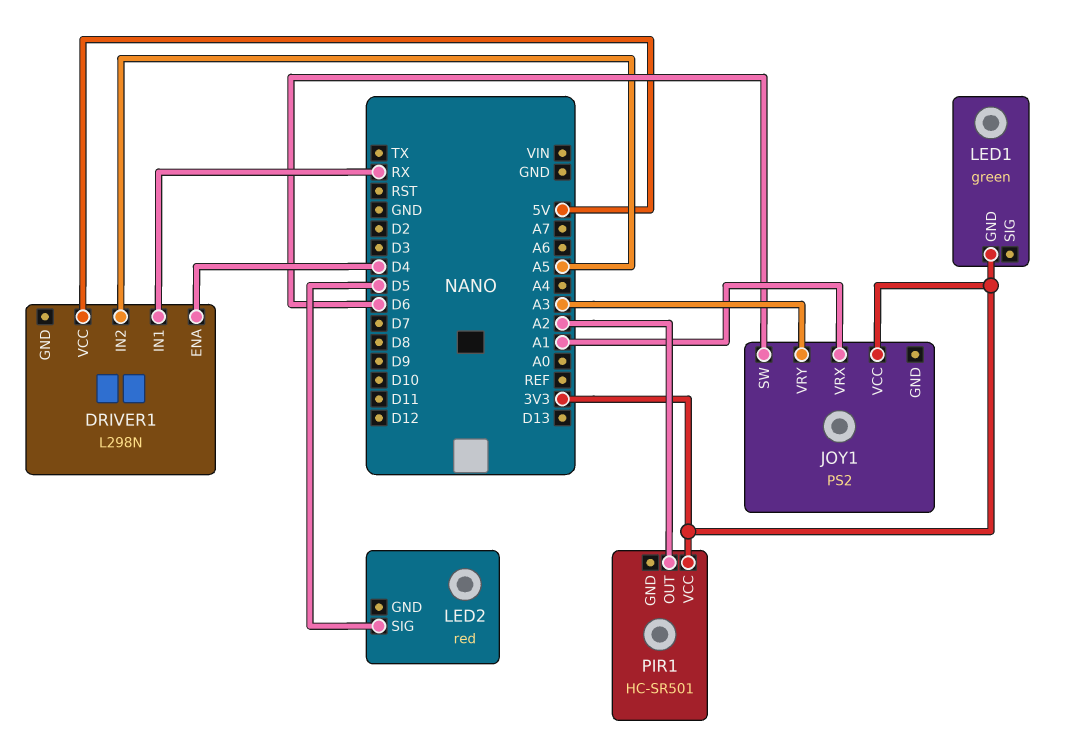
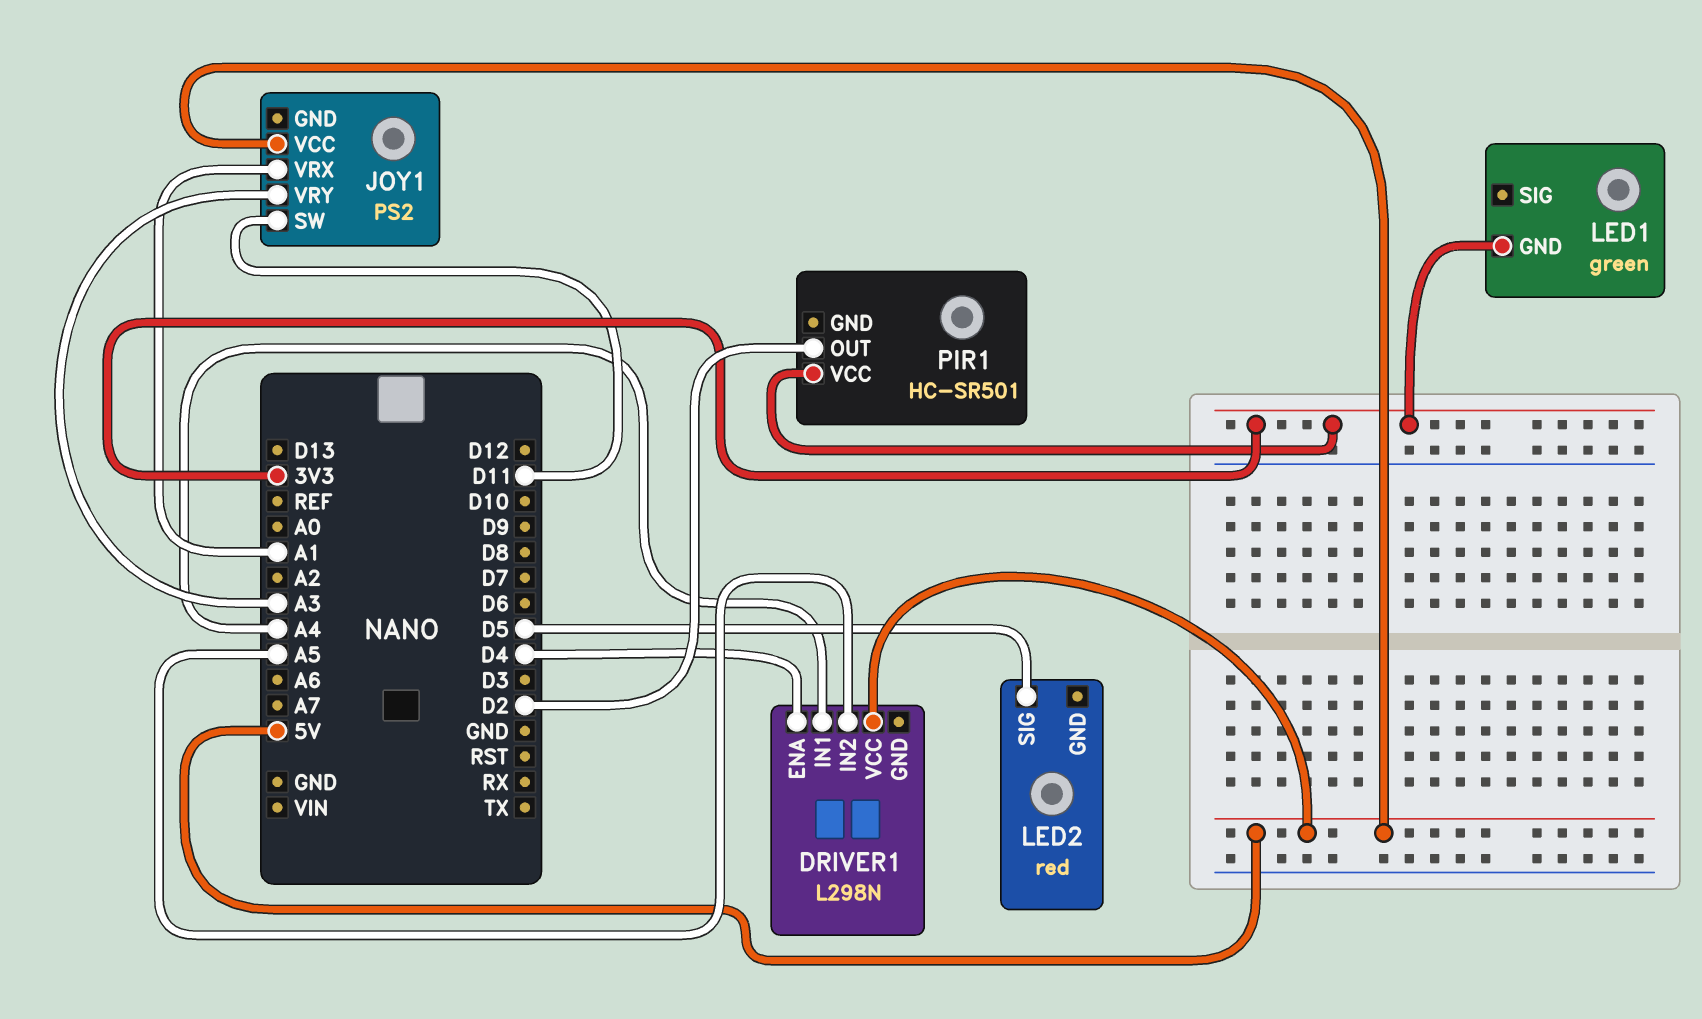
DRIVER1 pin IN1: RX -> A4
JOY1 pin SW: D6 -> D11
JOY1 pin VCC: 3V3 -> 5V
PIR1 pin OUT: A2 -> D2

